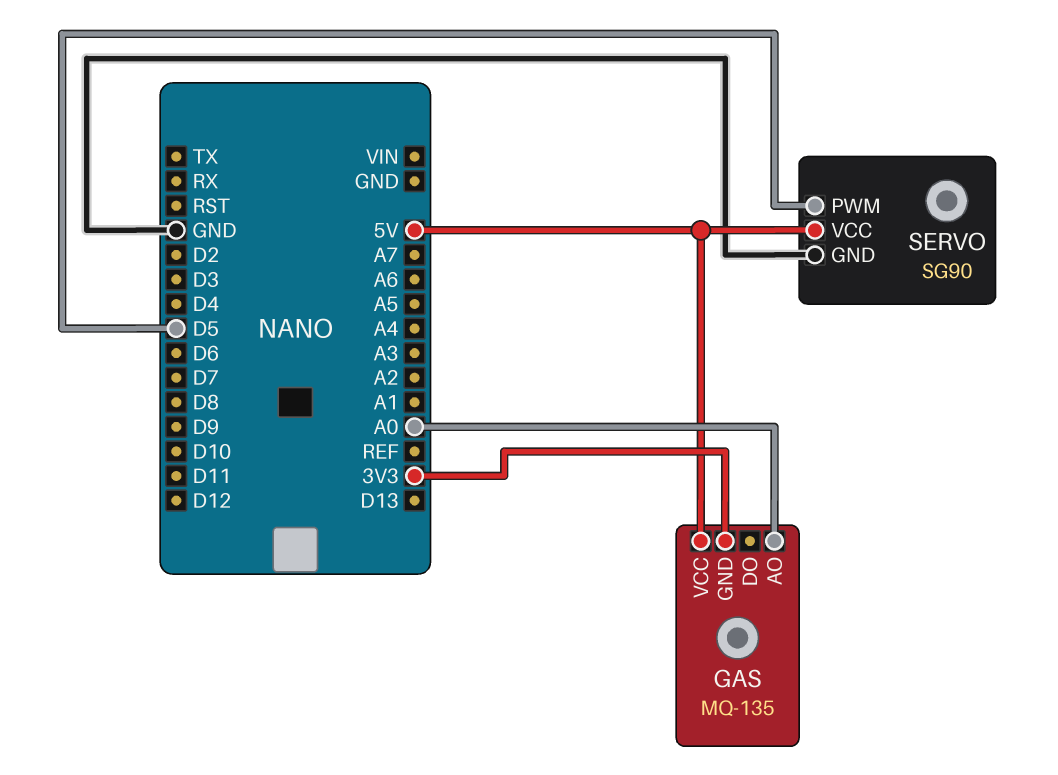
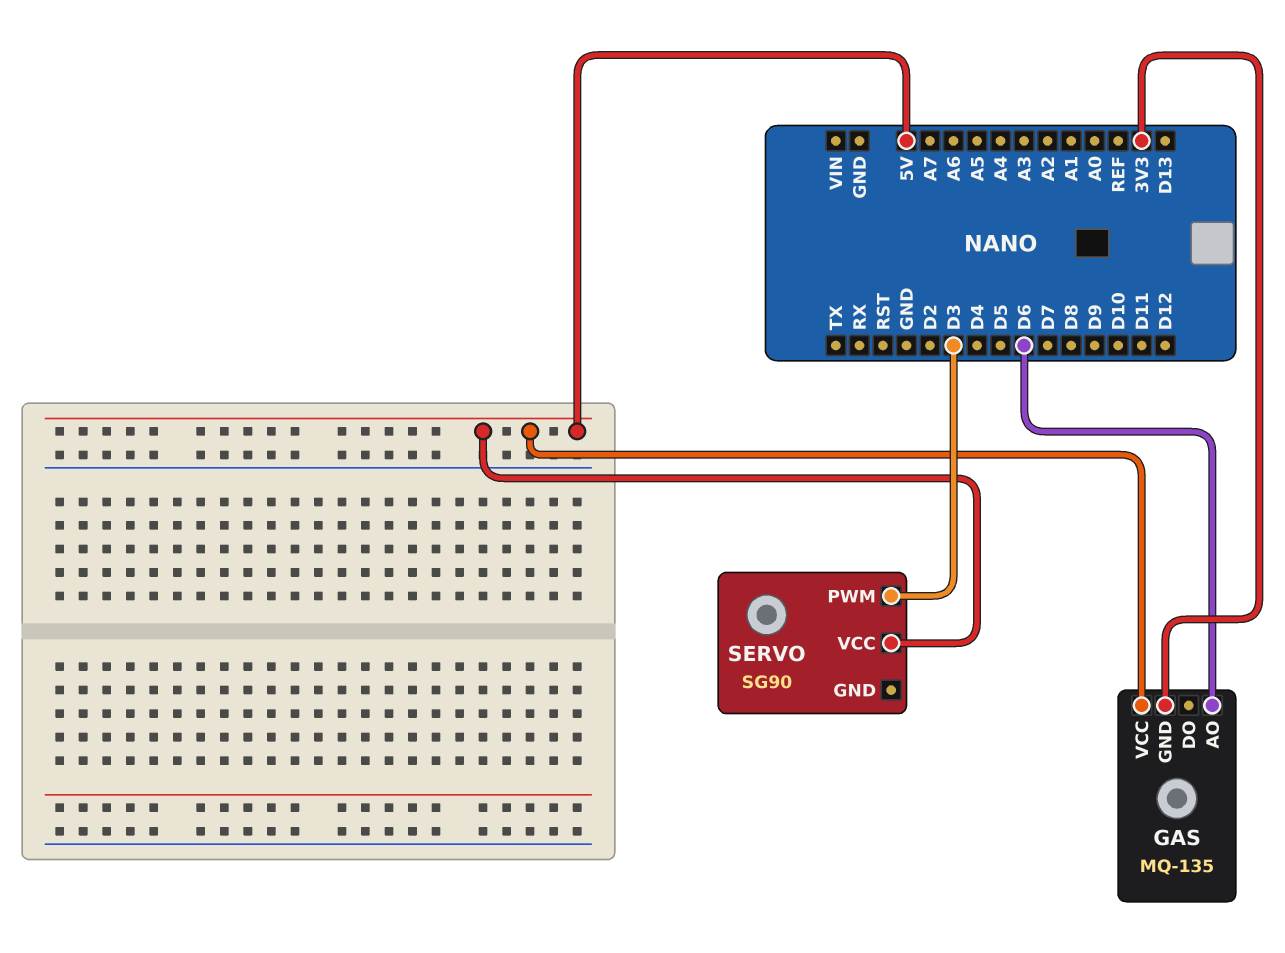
GAS pin AO: A0 -> D6
SERVO pin GND: GND -> none
SERVO pin PWM: D5 -> D3

